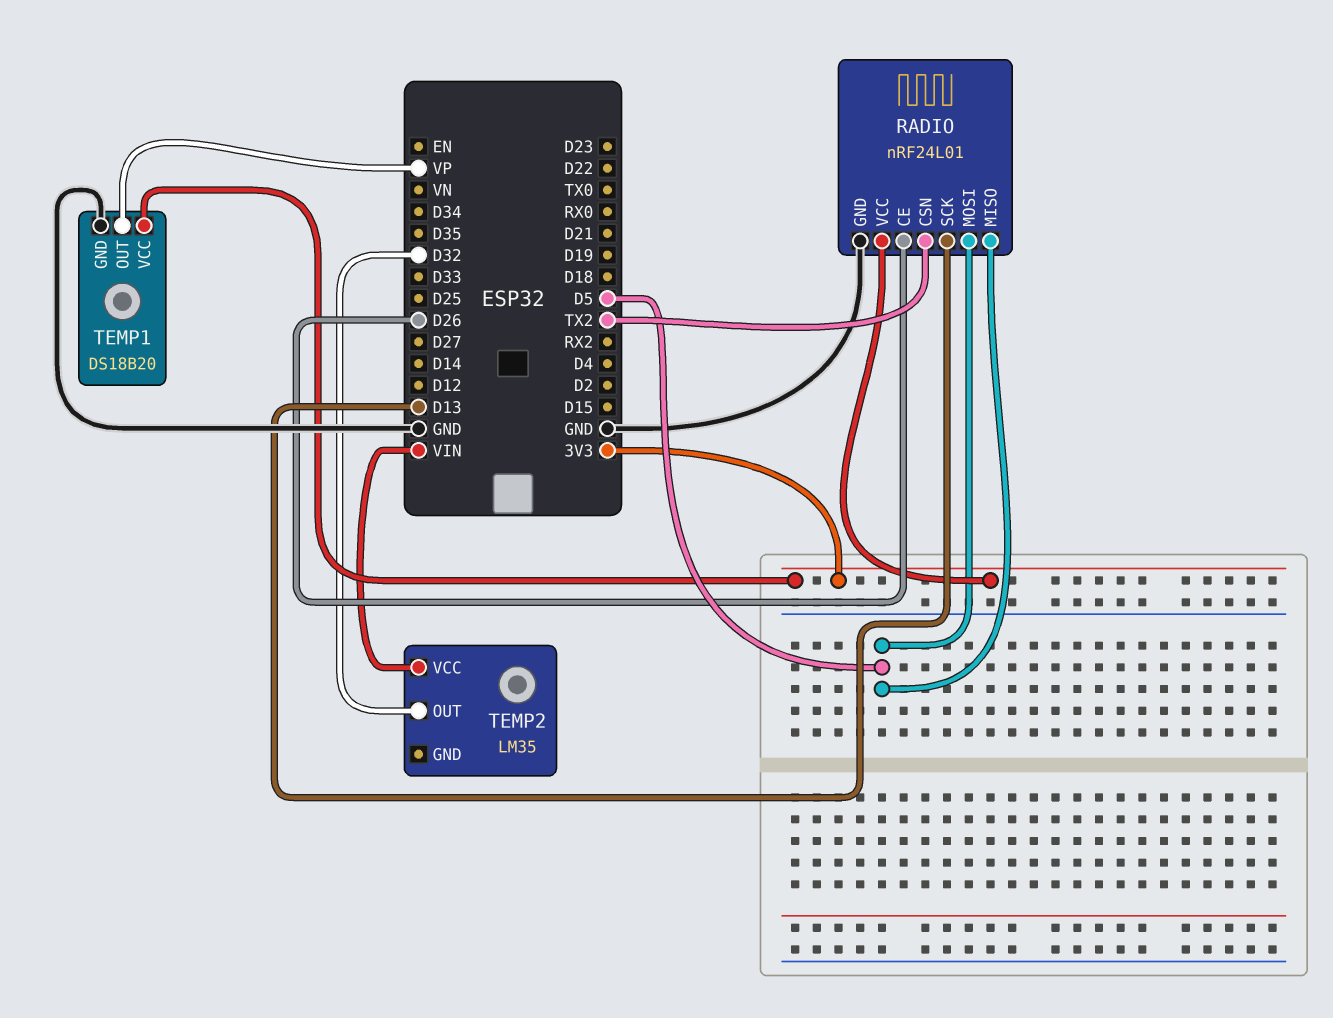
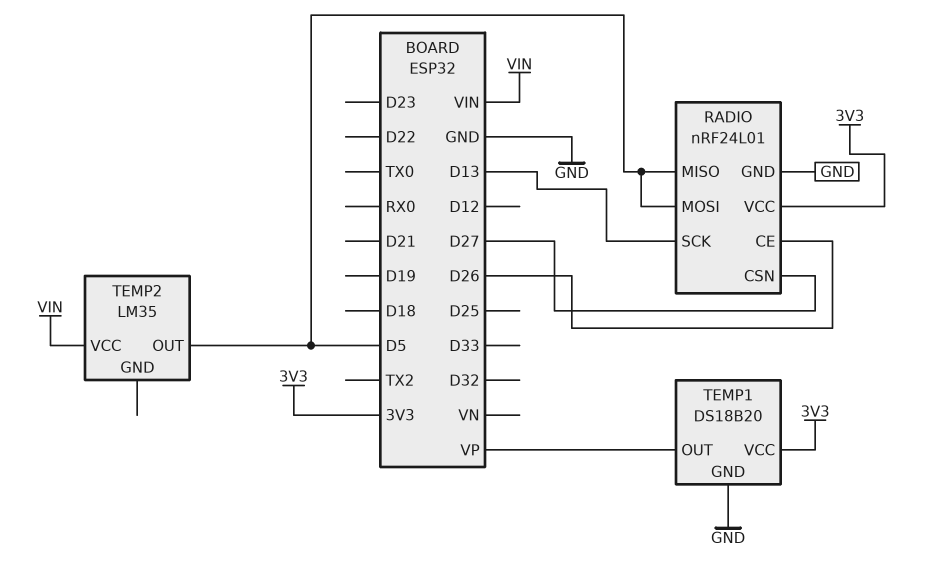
RADIO pin CSN: TX2 -> D27
TEMP2 pin OUT: D32 -> D5

